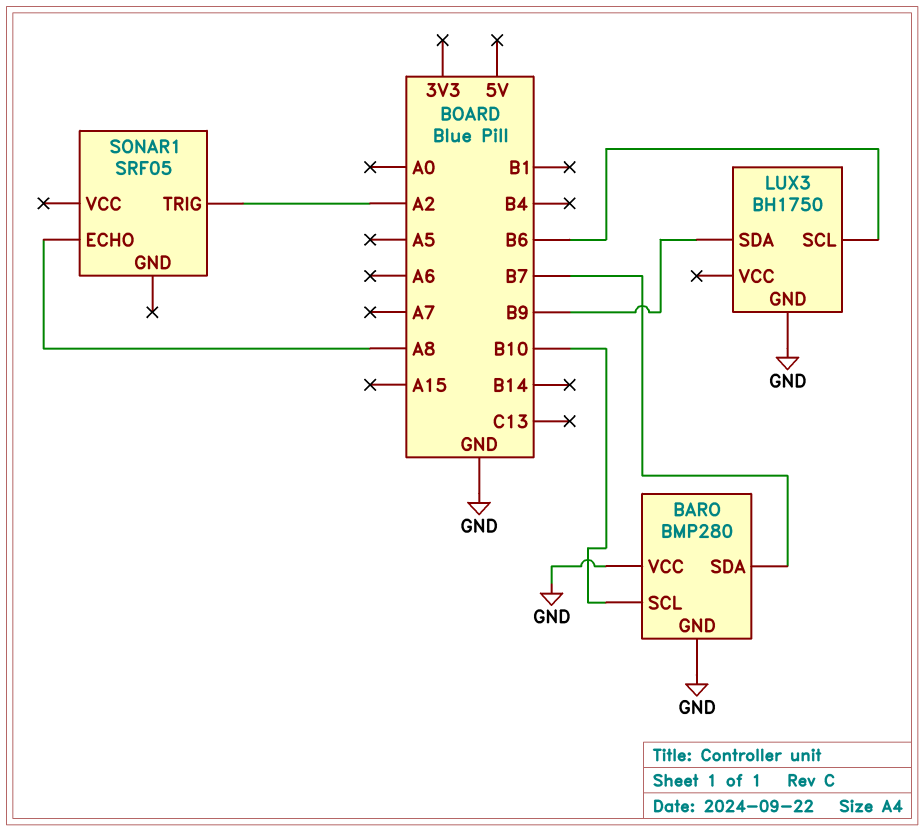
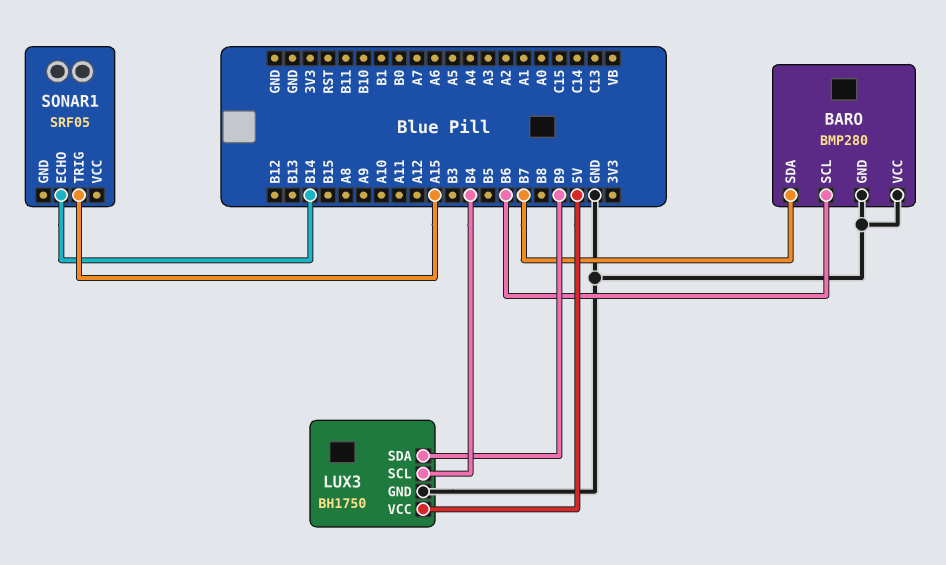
BARO pin SCL: B10 -> B6
LUX3 pin SCL: B6 -> B4
LUX3 pin VCC: none -> 5V
SONAR1 pin ECHO: A8 -> B14
SONAR1 pin TRIG: A2 -> A15

